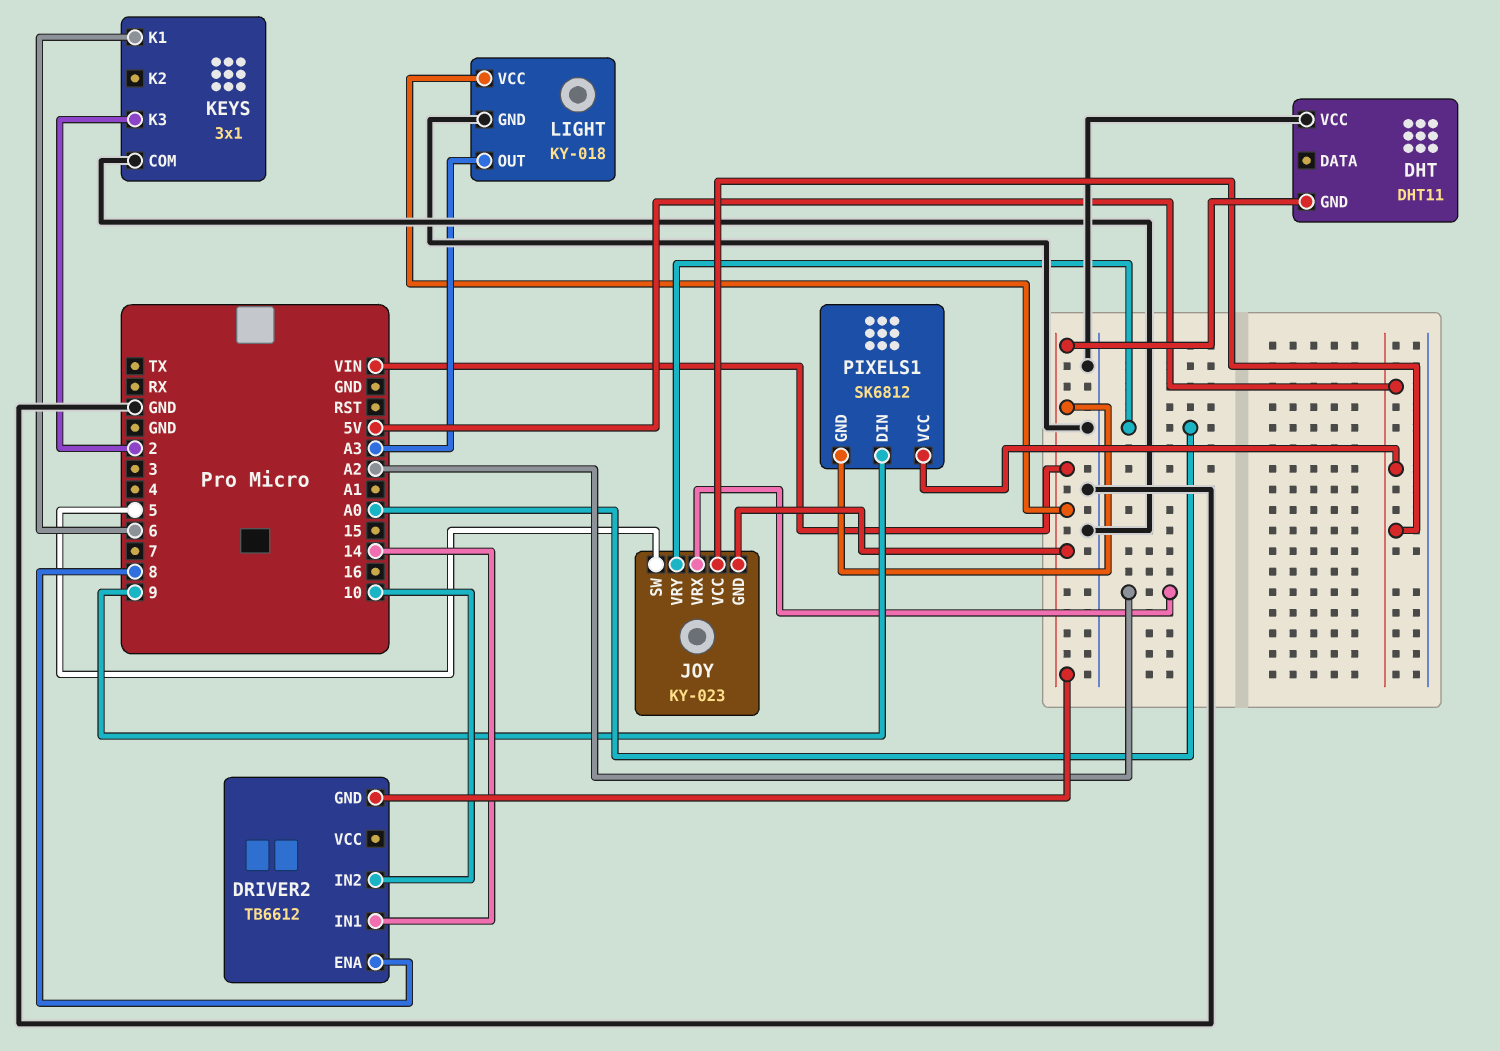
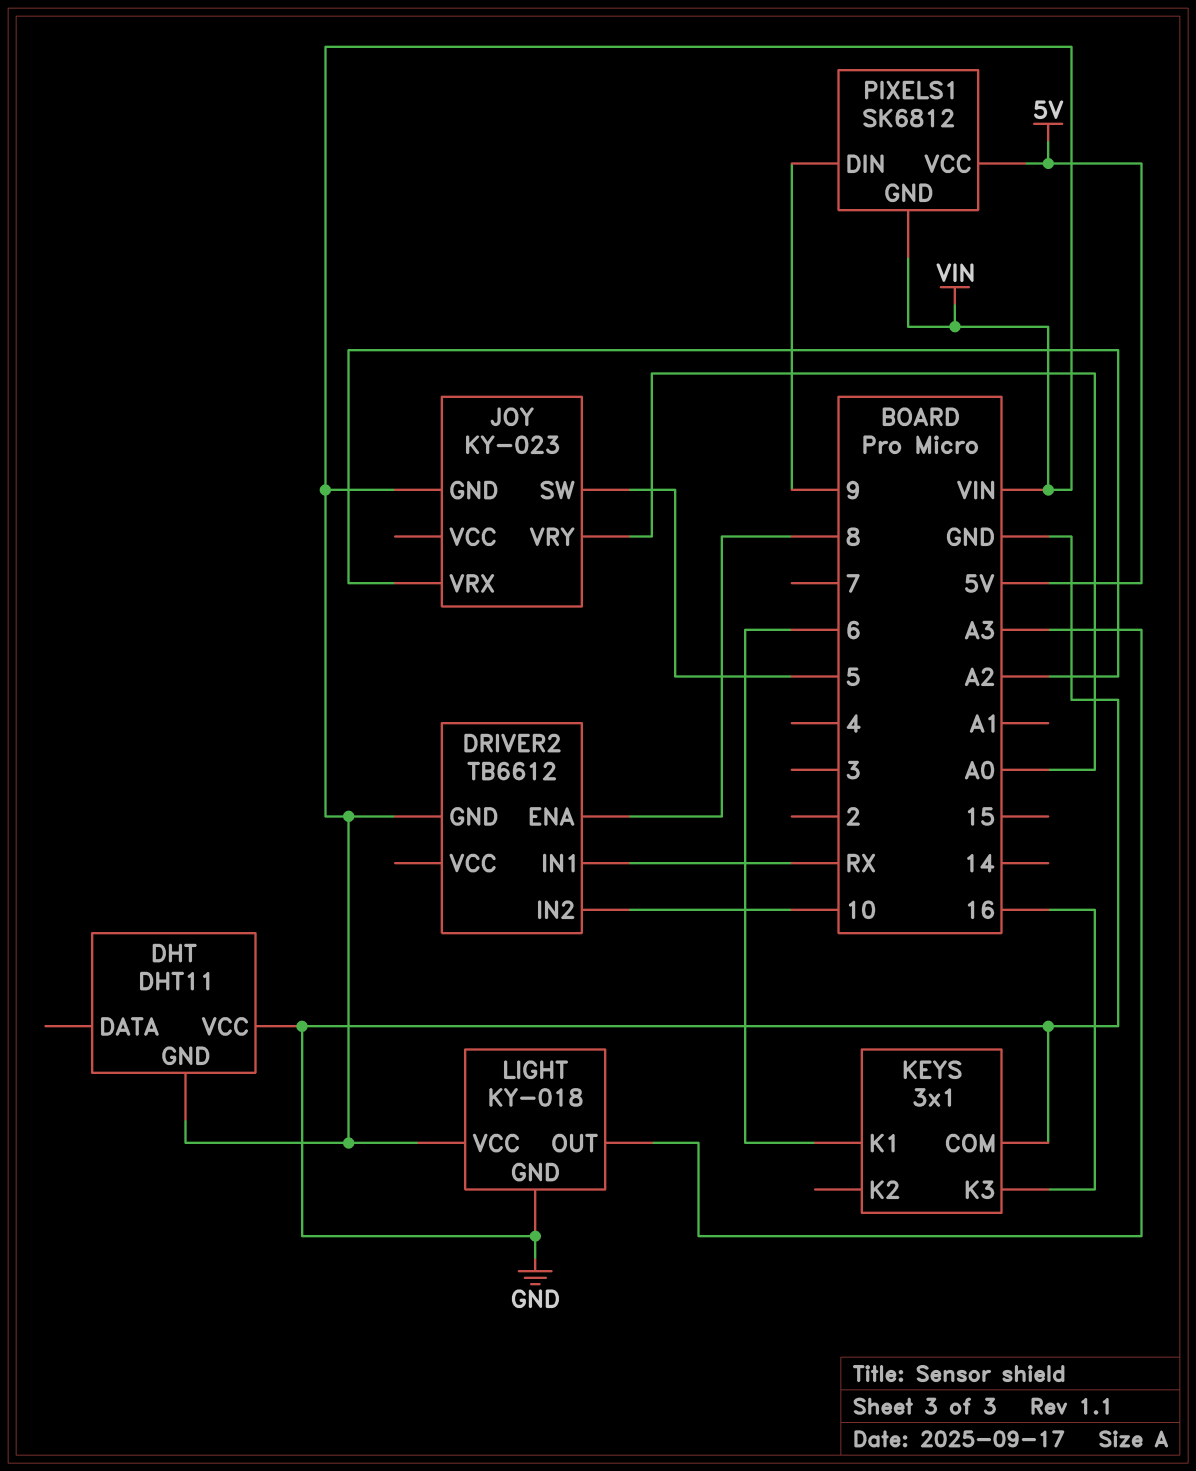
DRIVER2 pin IN1: 14 -> RX
JOY pin VCC: 5V -> none
KEYS pin K3: 2 -> 16

